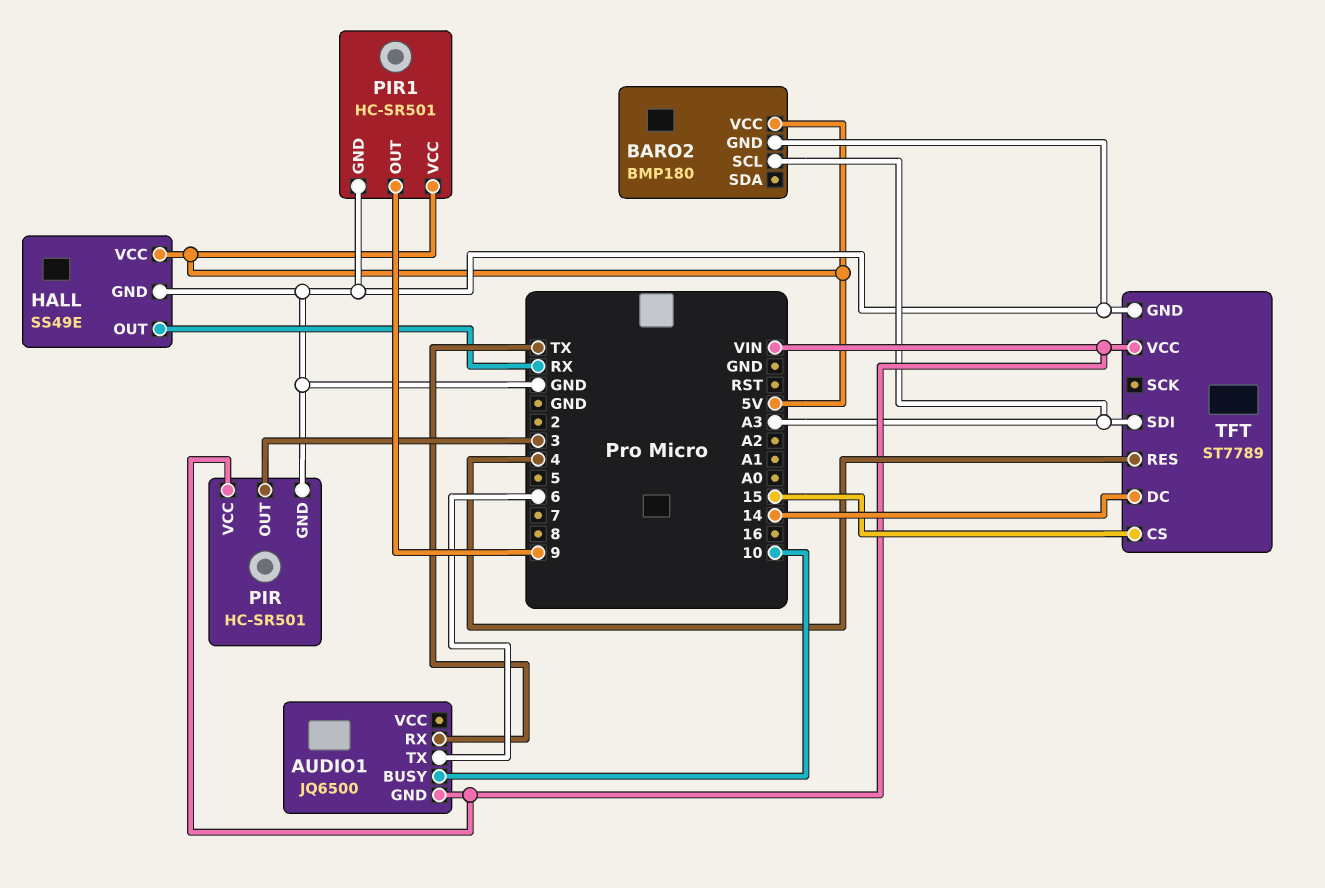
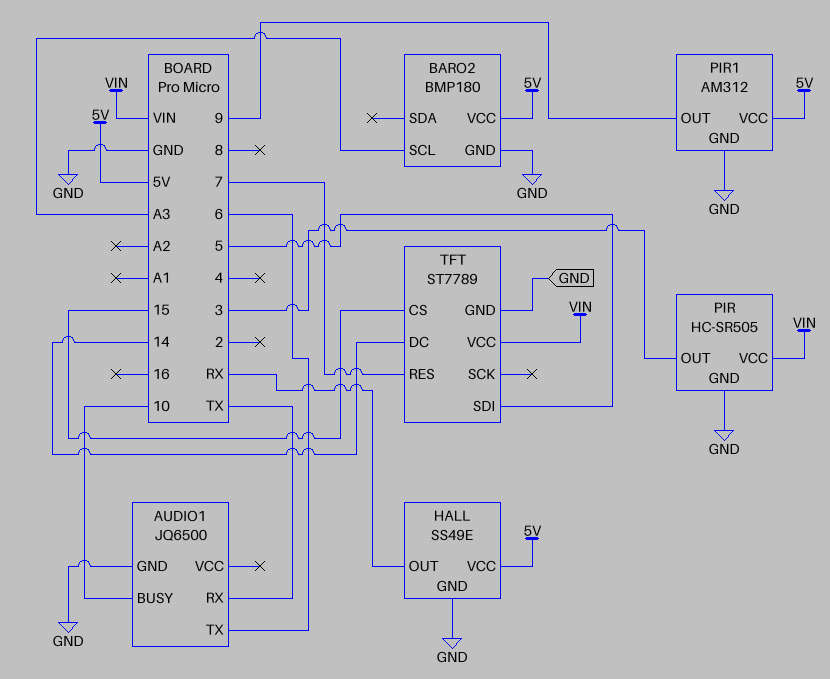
AUDIO1 pin GND: VIN -> GND
PIR: HC-SR501 -> HC-SR505
PIR1: HC-SR501 -> AM312
TFT pin RES: 4 -> 7
TFT pin SDI: A3 -> 5

